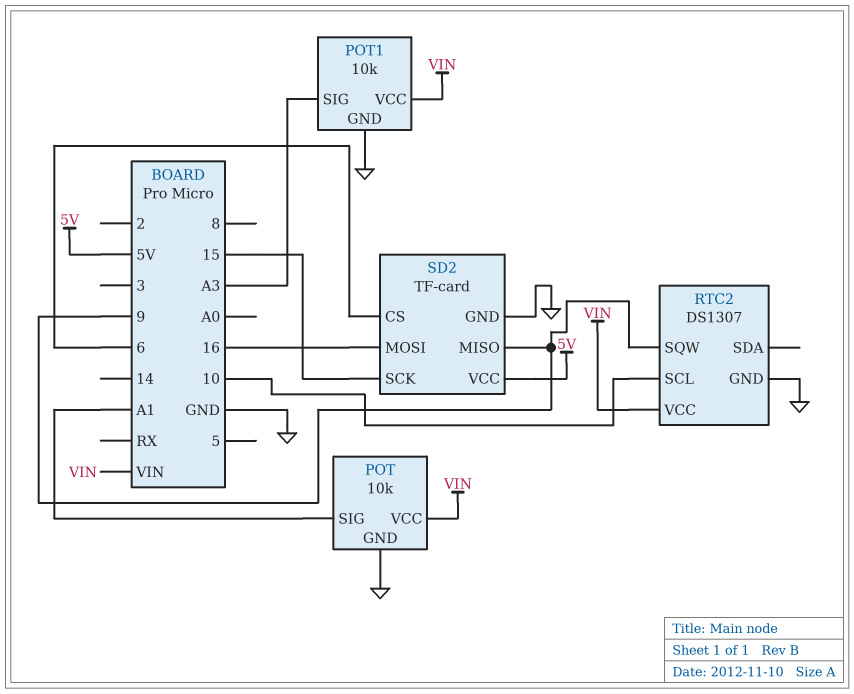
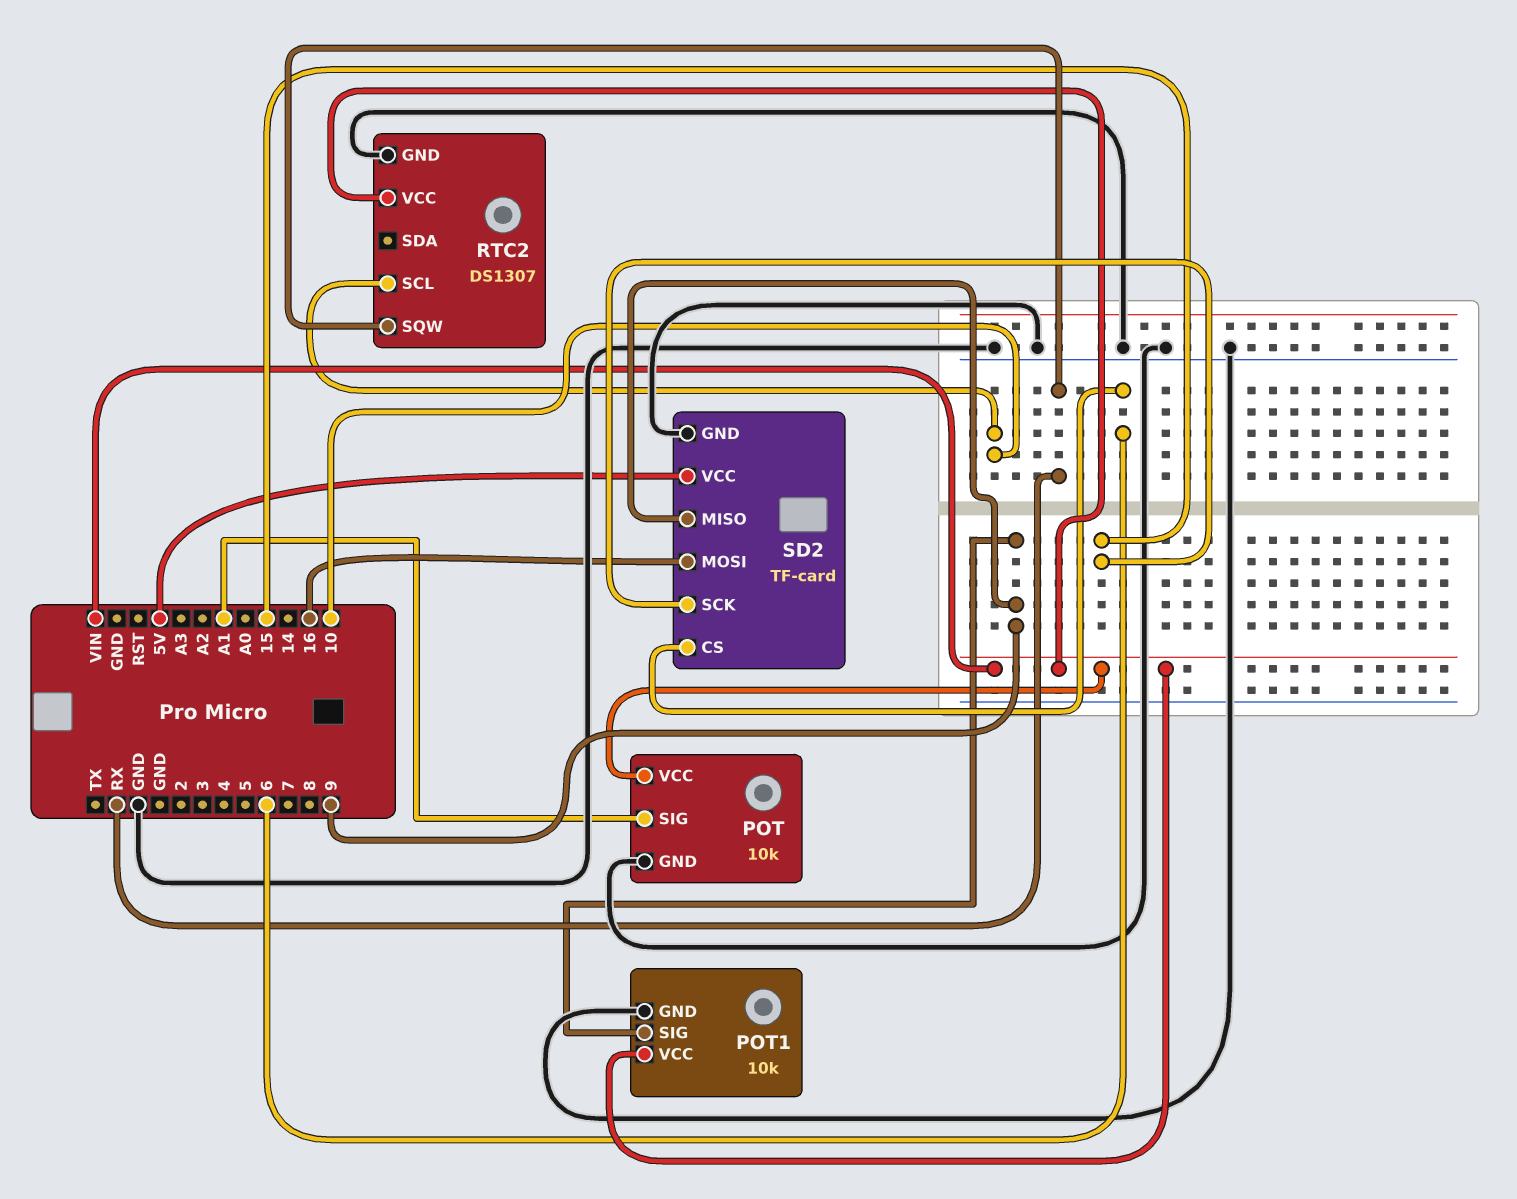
POT1 pin SIG: A3 -> 9
RTC2 pin SQW: 9 -> RX

